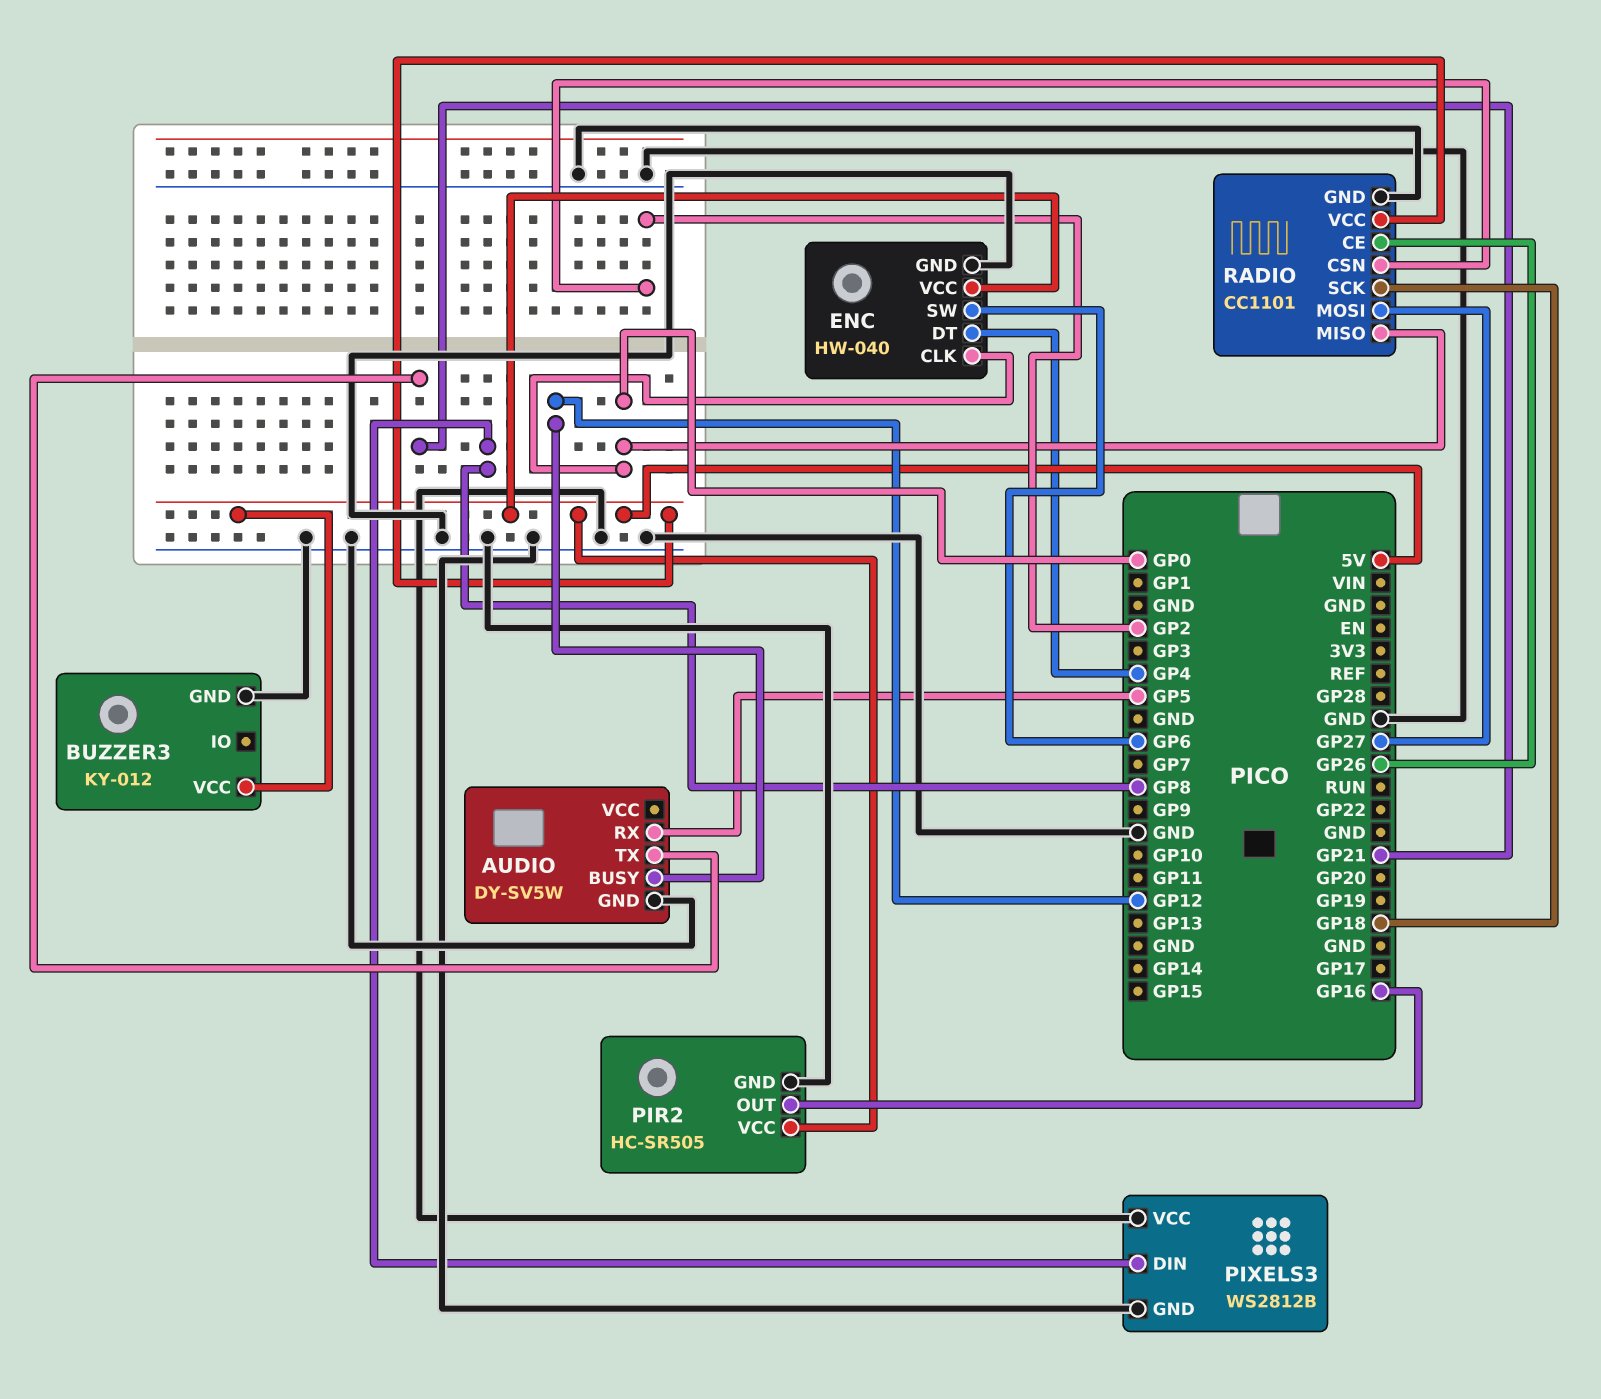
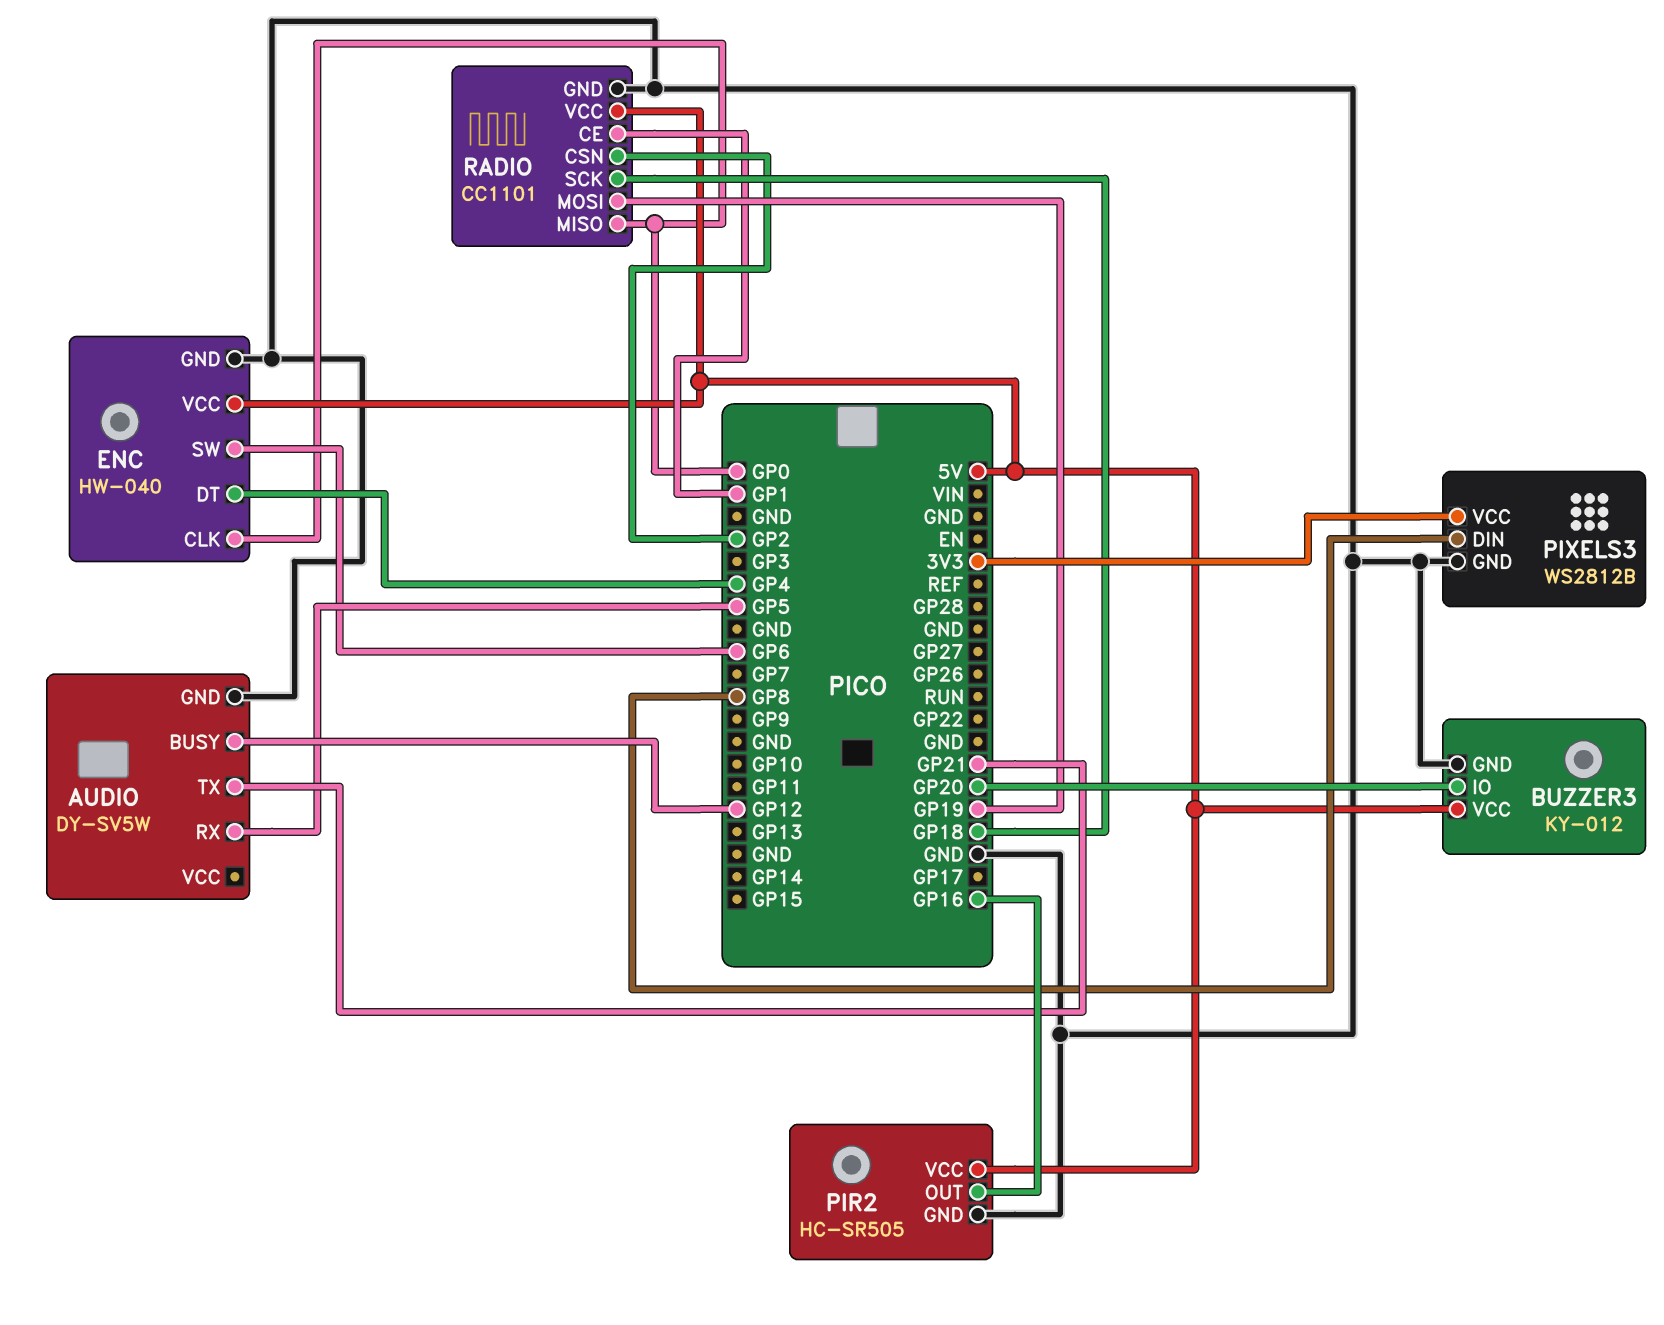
BUZZER3 pin IO: none -> GP20
PIXELS3 pin VCC: GND -> 3V3
RADIO pin CE: GP26 -> GP1
RADIO pin MOSI: GP27 -> GP19

